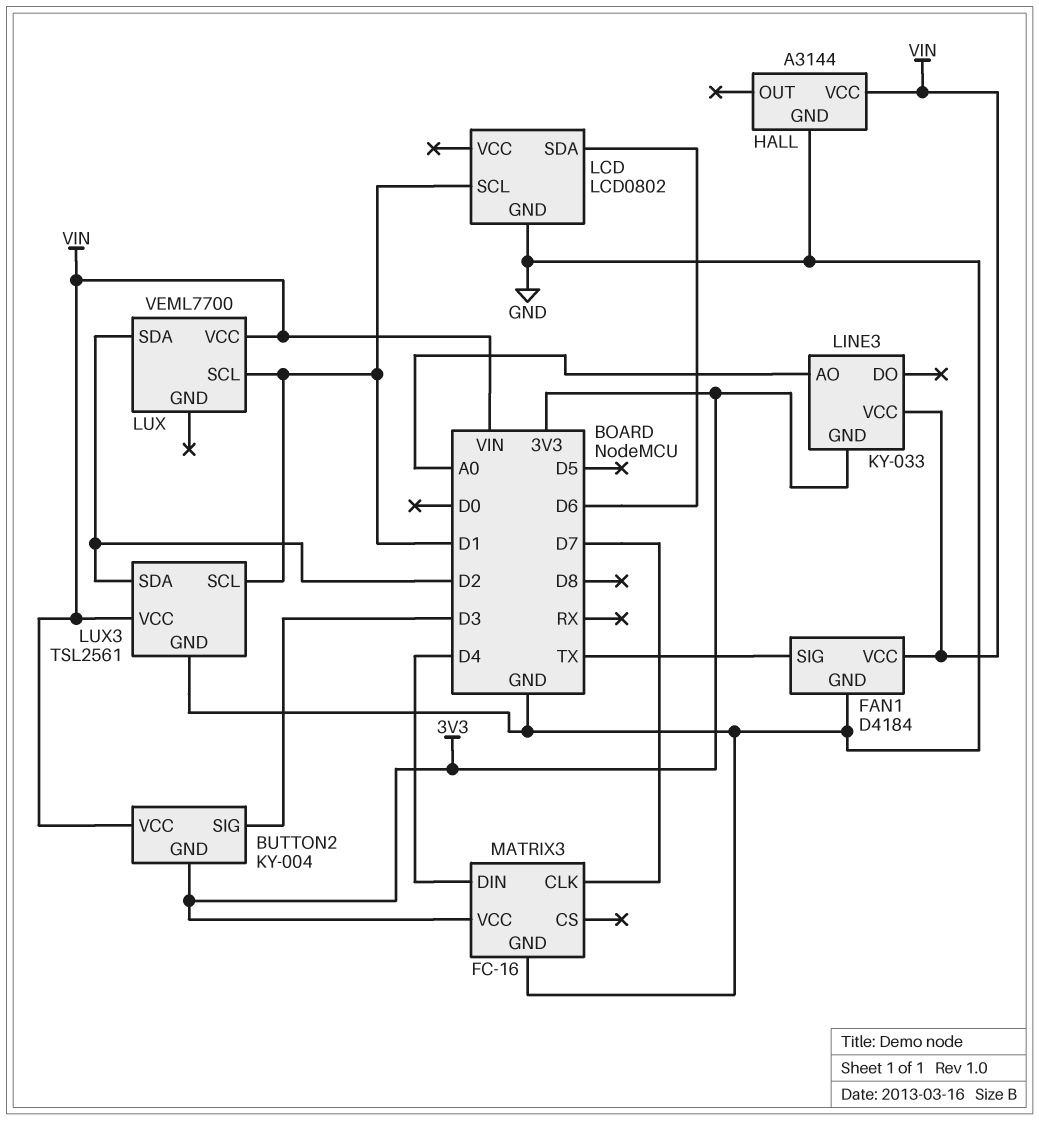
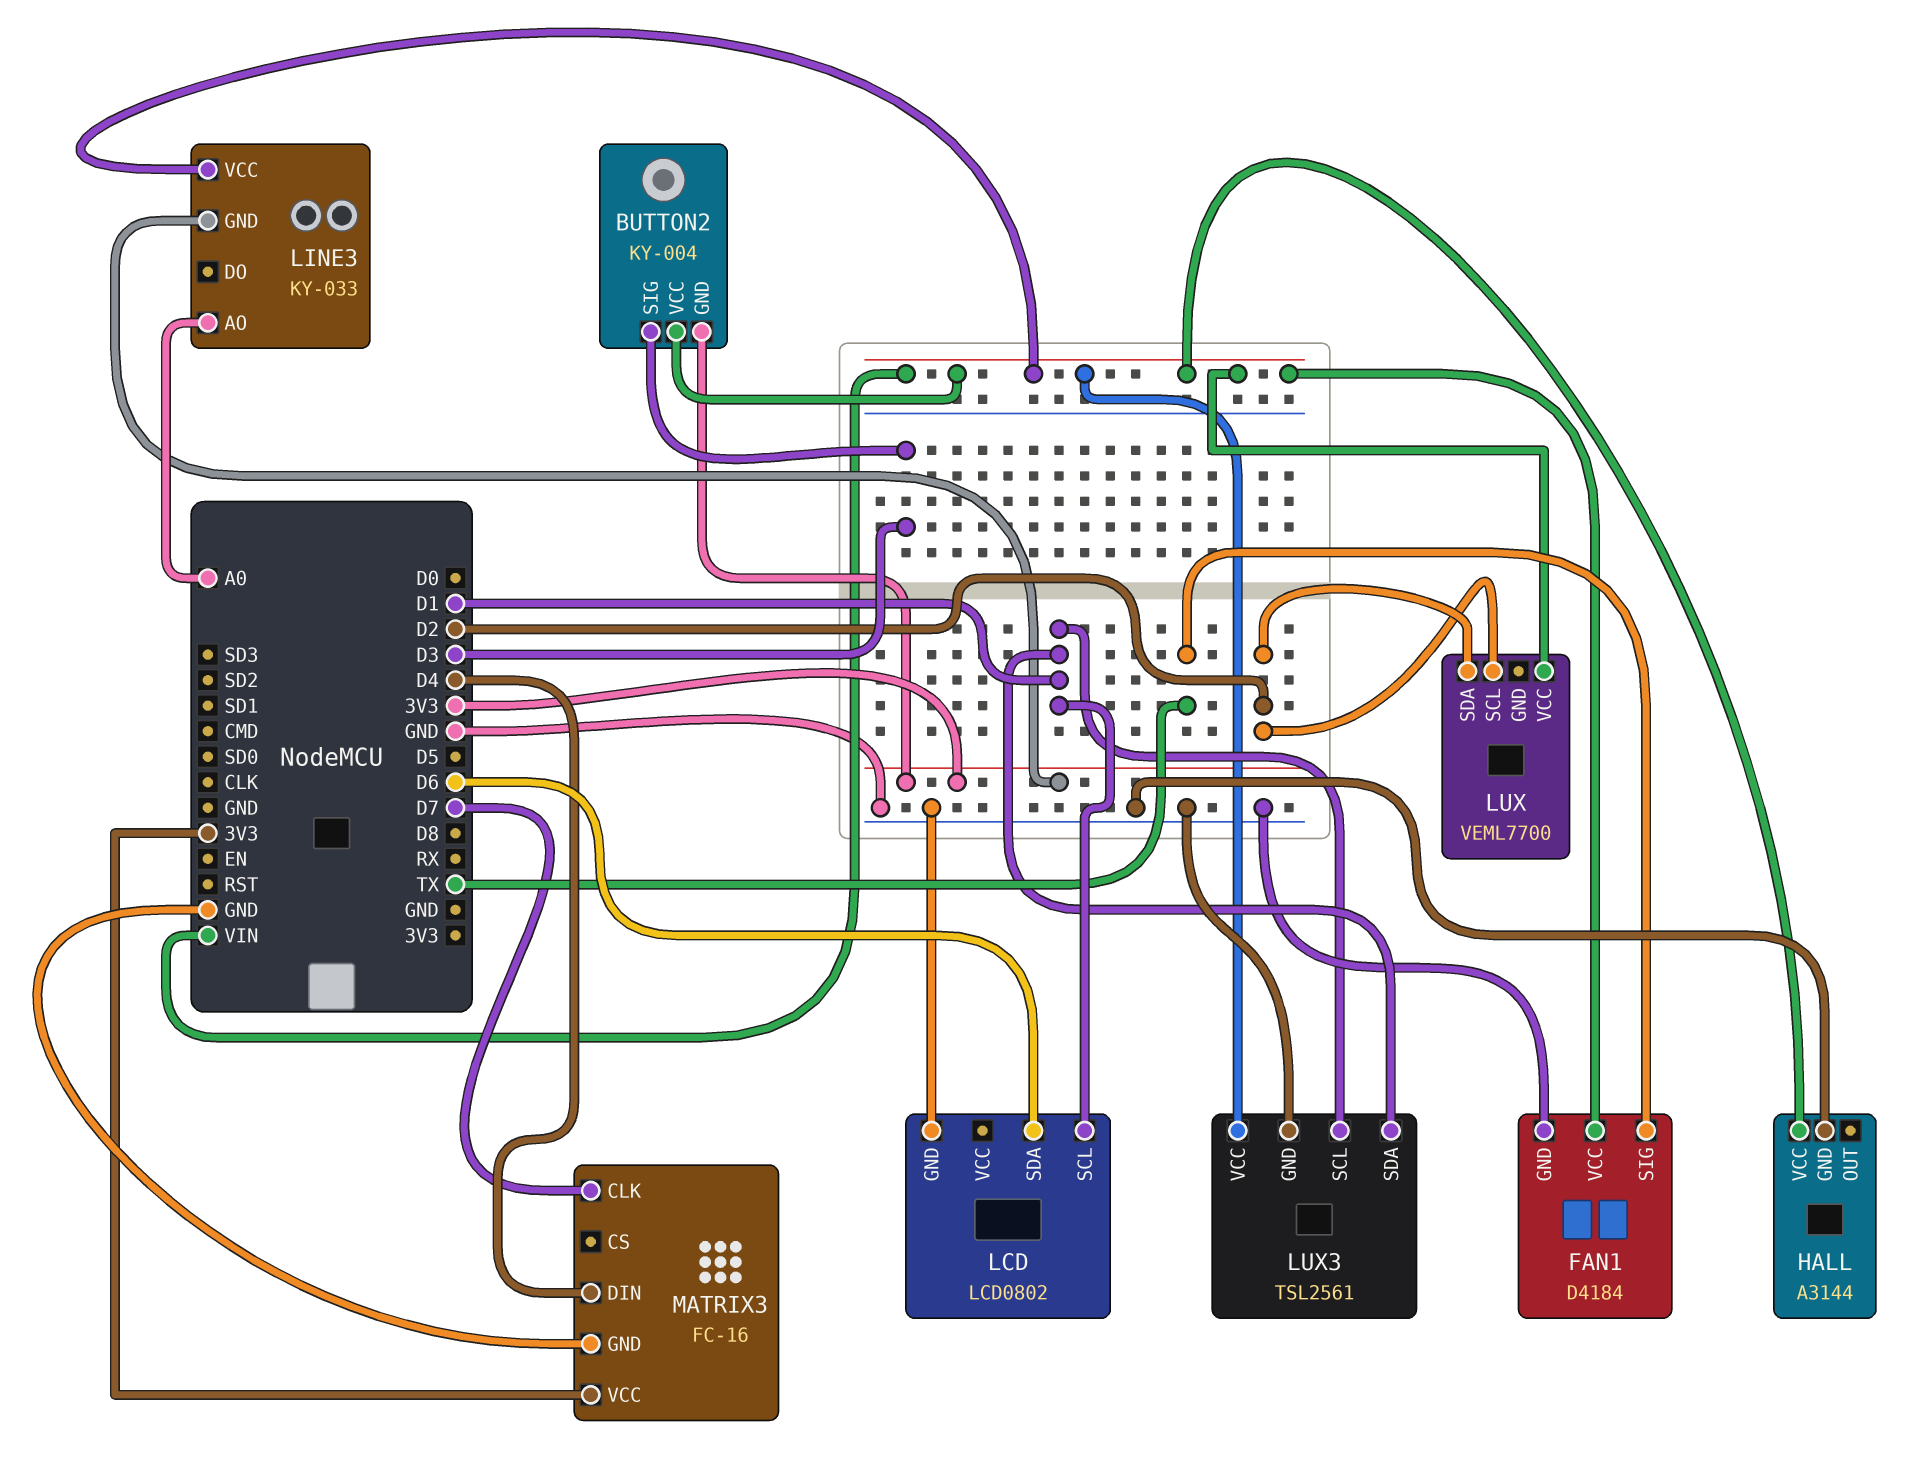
LUX pin SCL: D1 -> D2
LUX3 pin SDA: D2 -> D1

